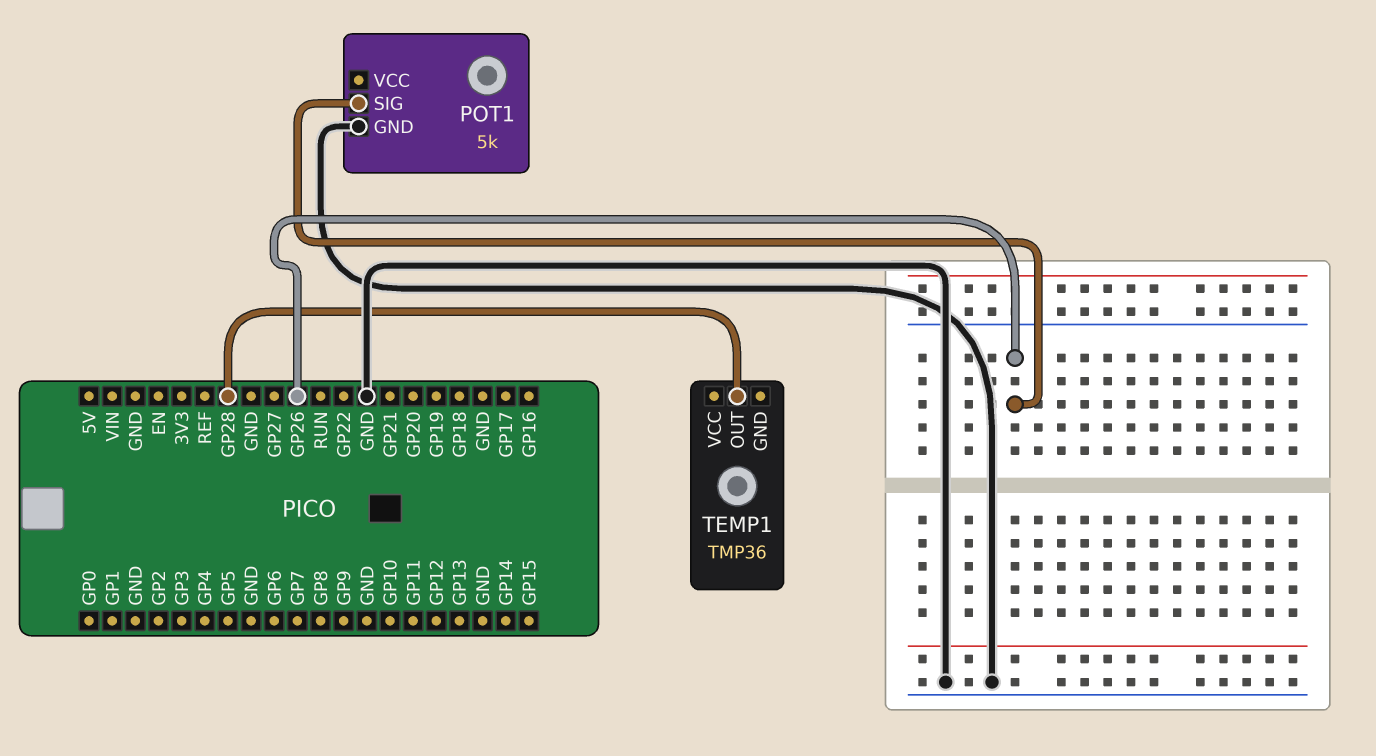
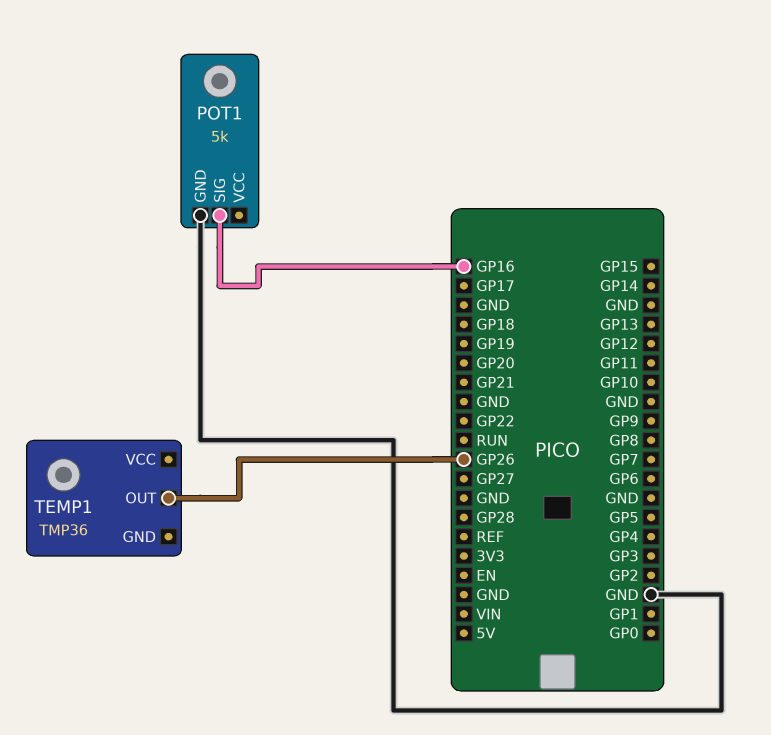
POT1 pin SIG: GP26 -> GP16
TEMP1 pin OUT: GP28 -> GP26

